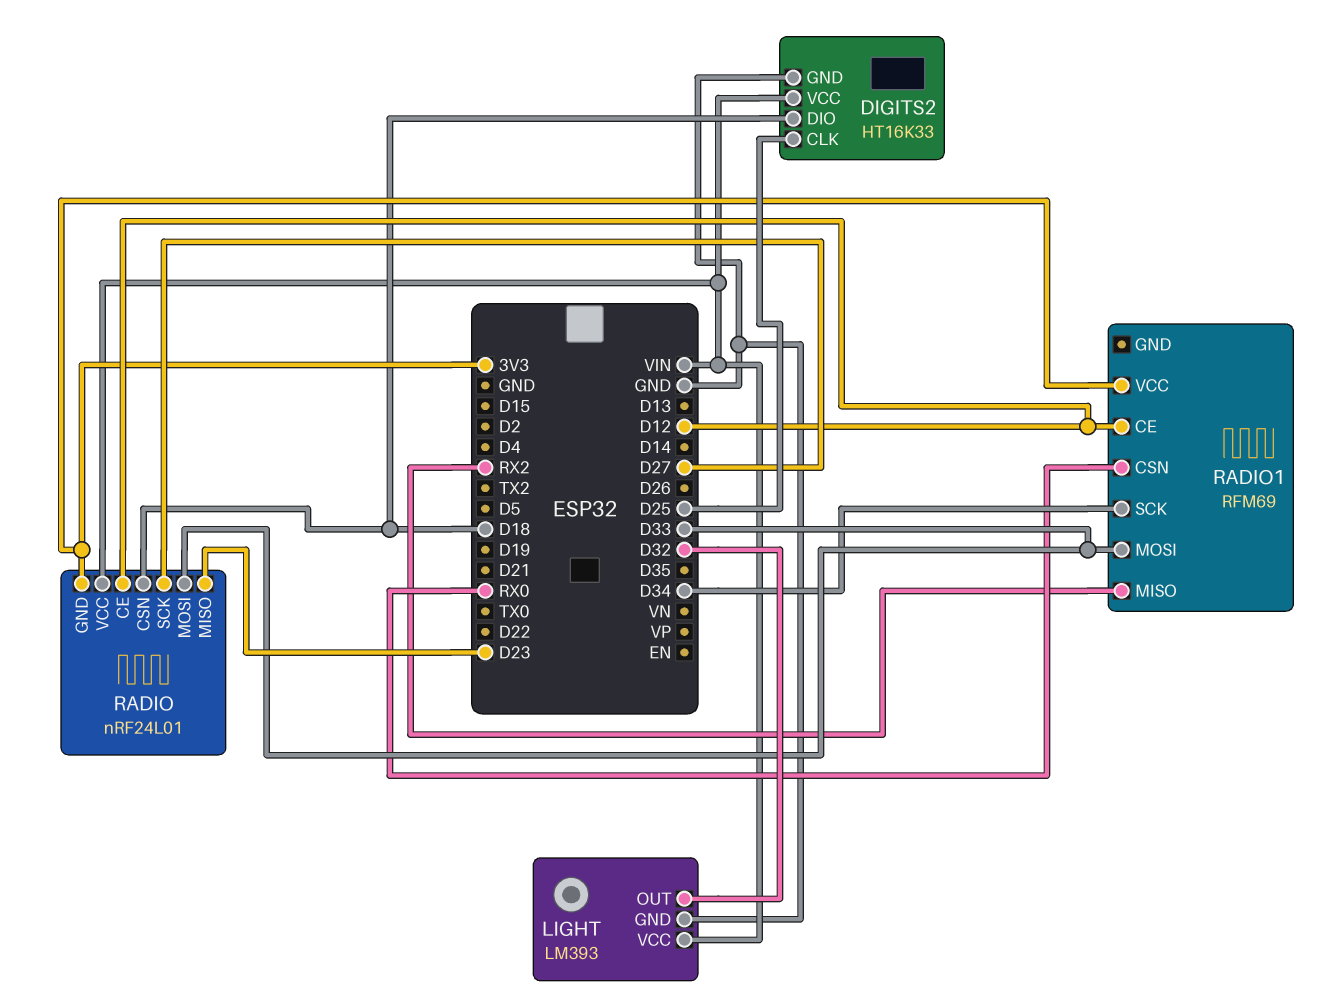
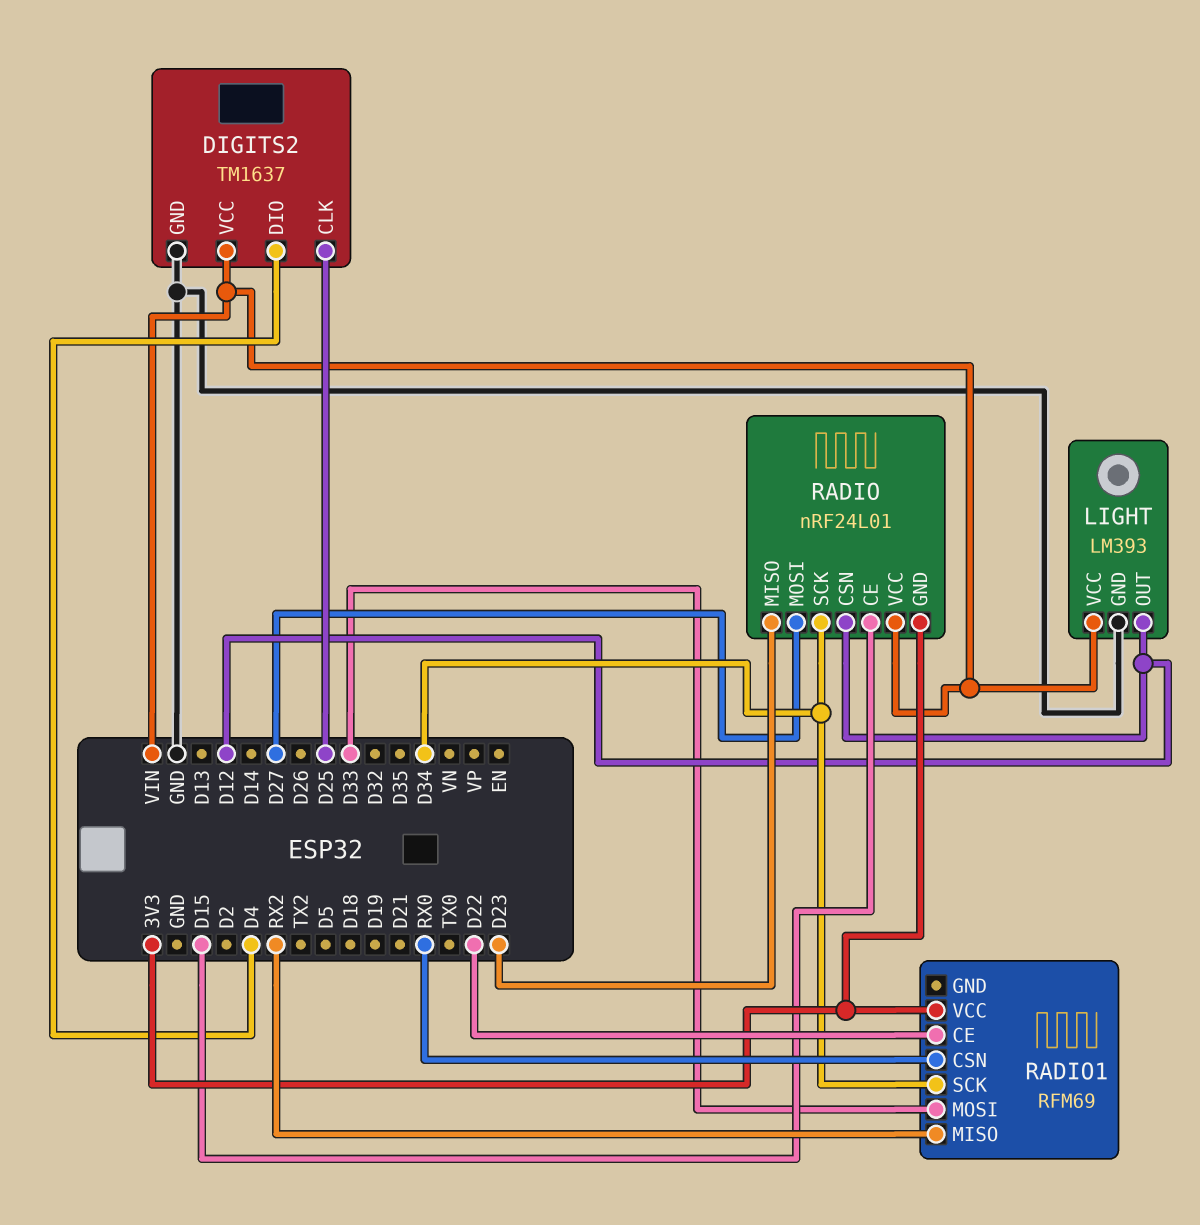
DIGITS2: HT16K33 -> TM1637
DIGITS2 pin DIO: D18 -> D4
LIGHT pin OUT: D32 -> D12
RADIO pin CE: D12 -> D15
RADIO pin CSN: D18 -> D12
RADIO pin MOSI: D33 -> D27
RADIO pin SCK: D27 -> D34
RADIO1 pin CE: D12 -> D22

